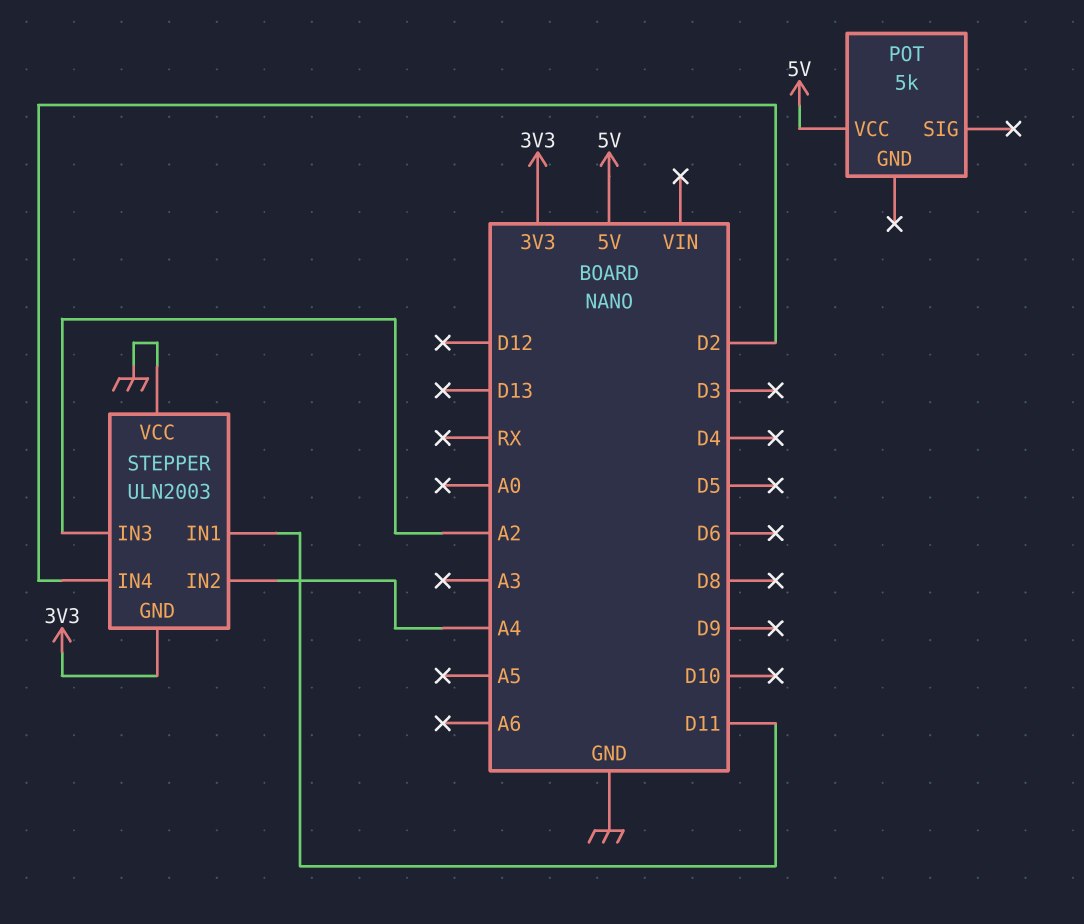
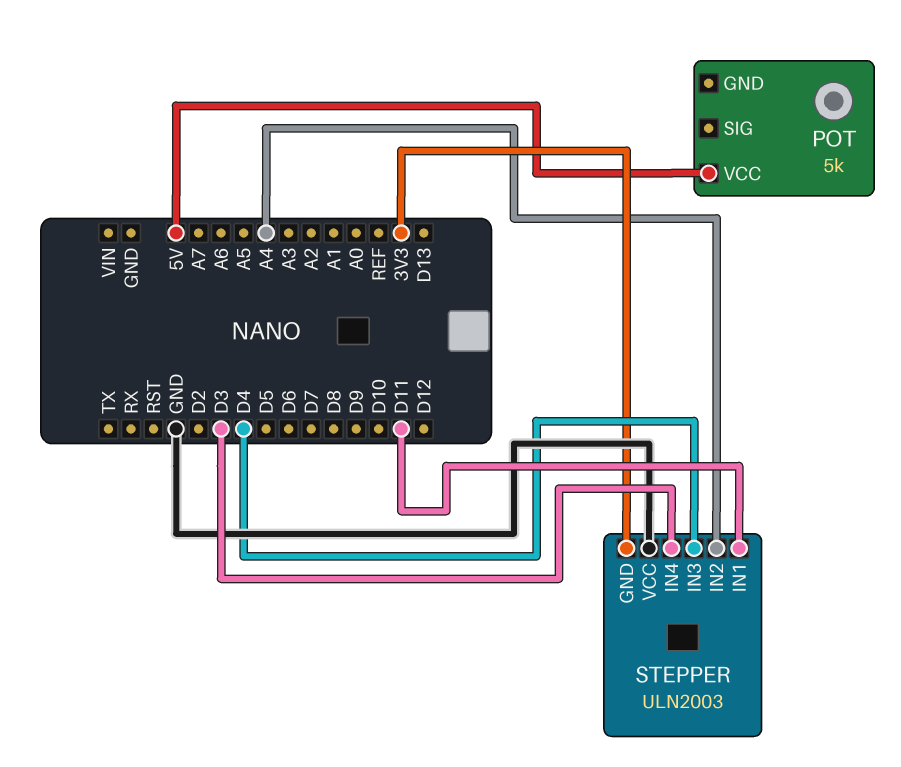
STEPPER pin IN3: A2 -> D4
STEPPER pin IN4: D2 -> D3

